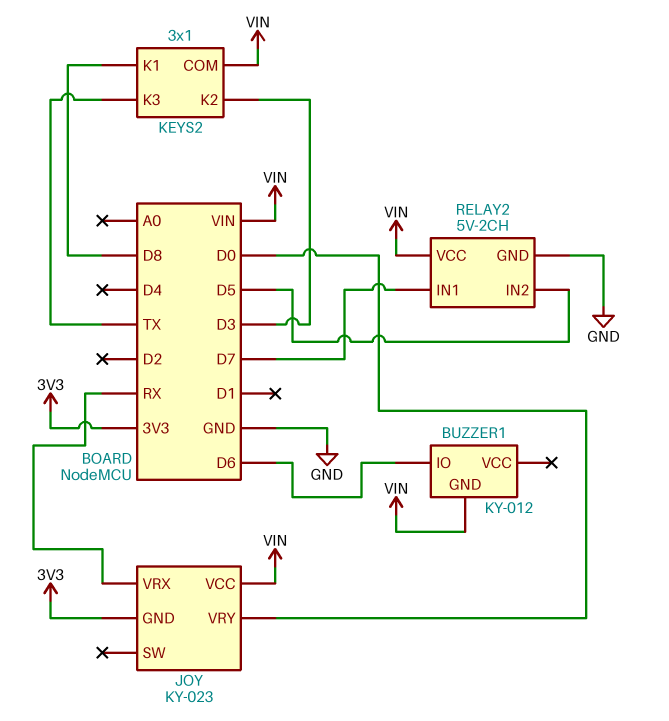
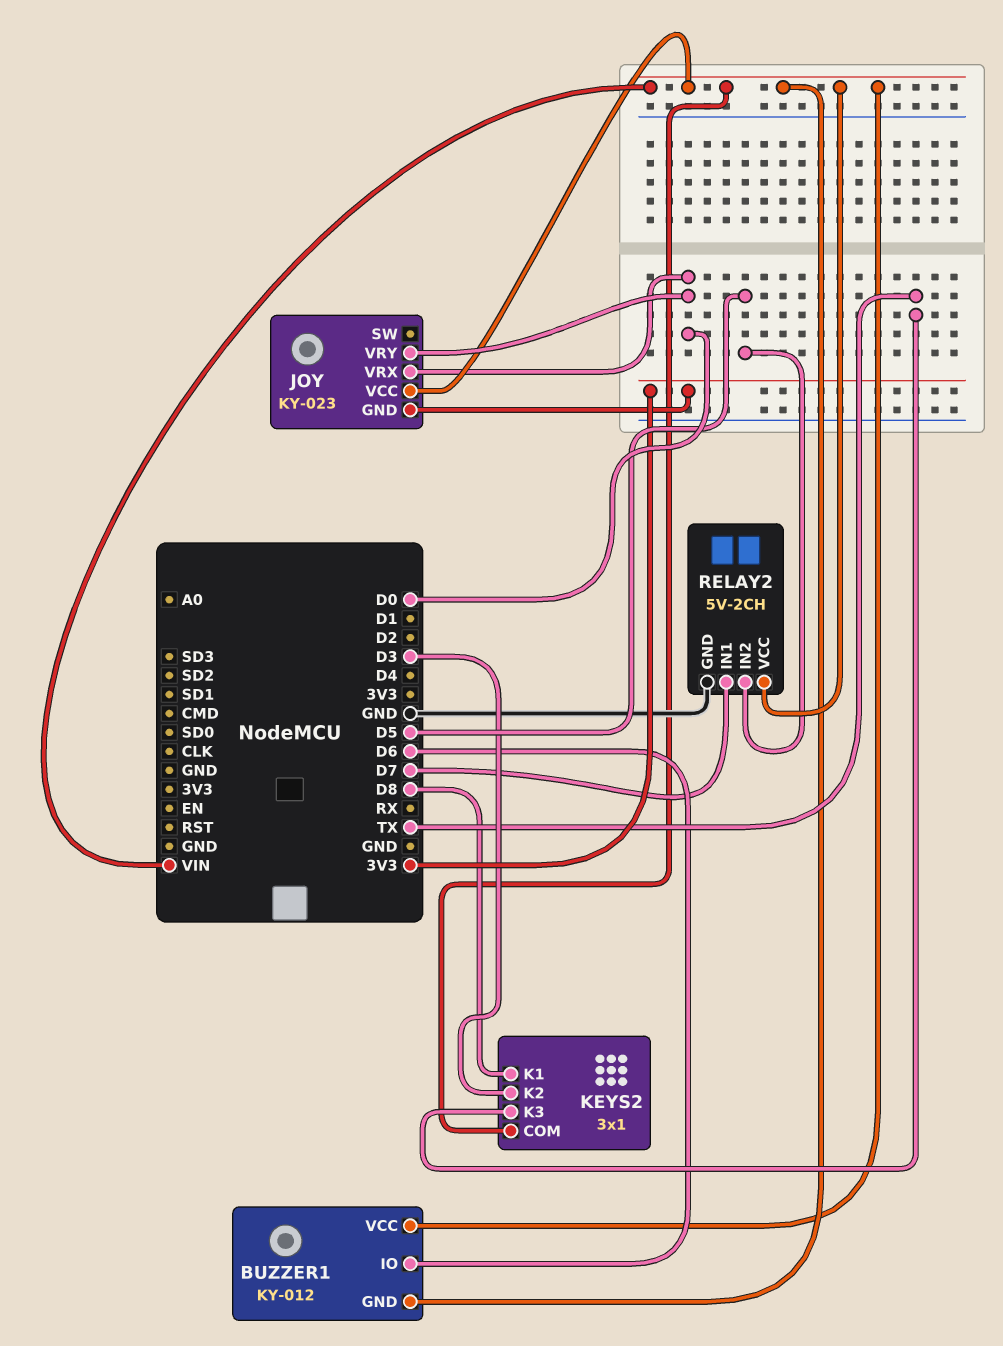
BUZZER1 pin VCC: none -> VIN
JOY pin VRX: RX -> D0

